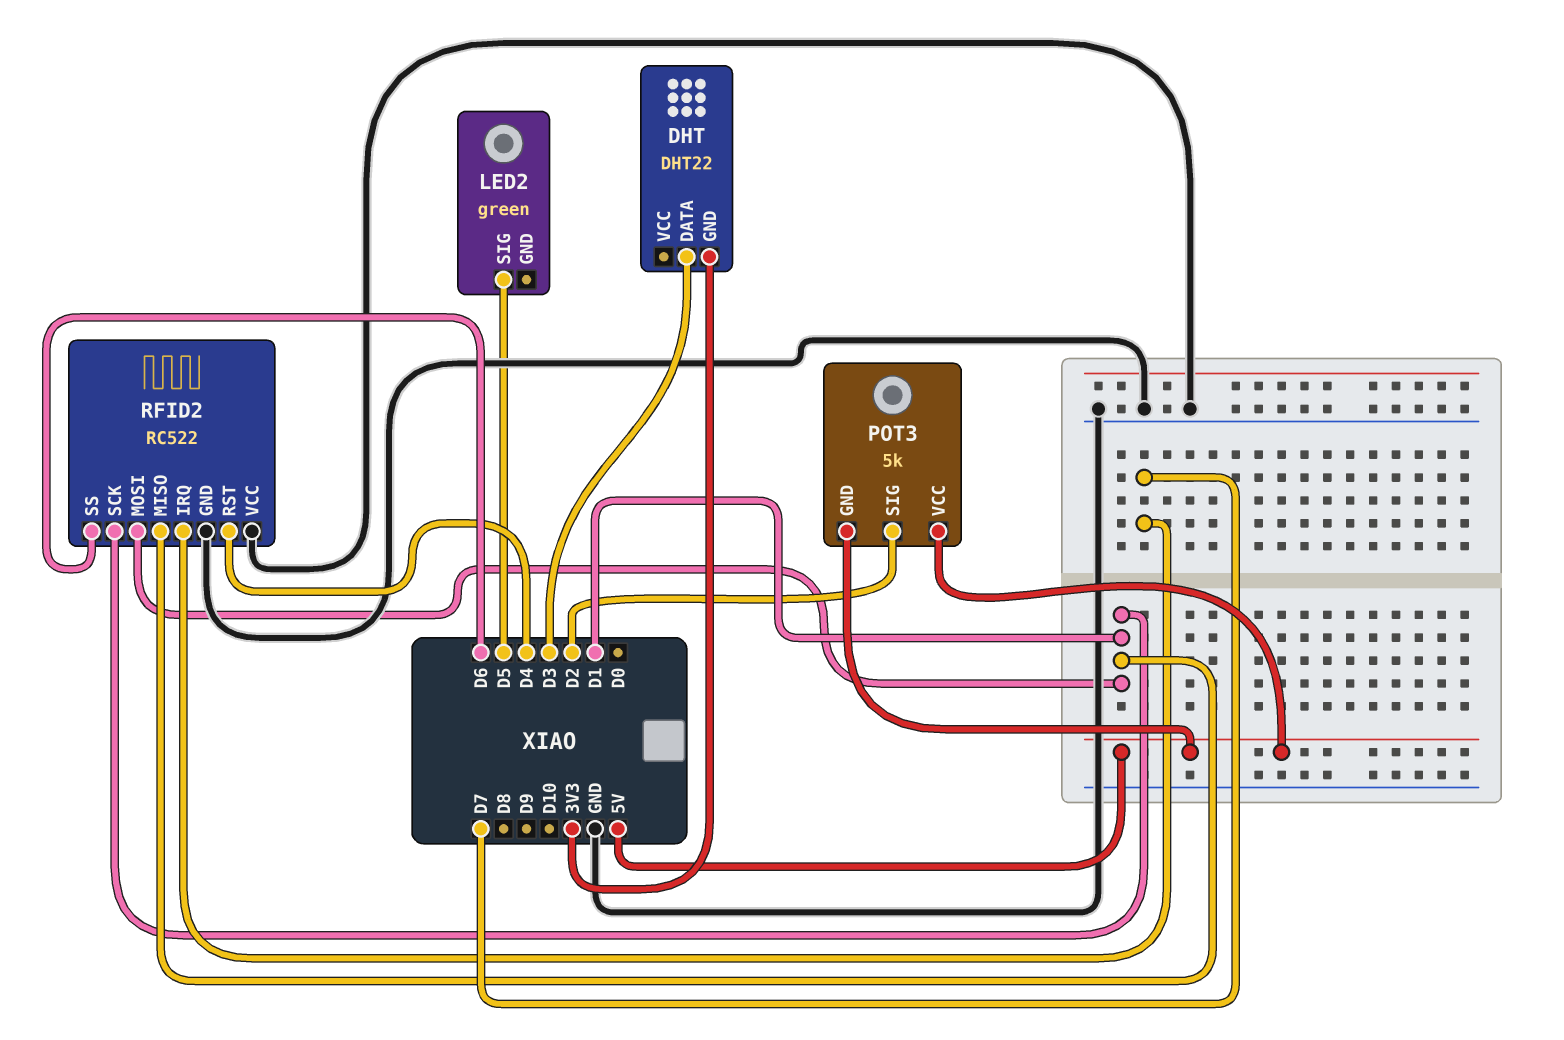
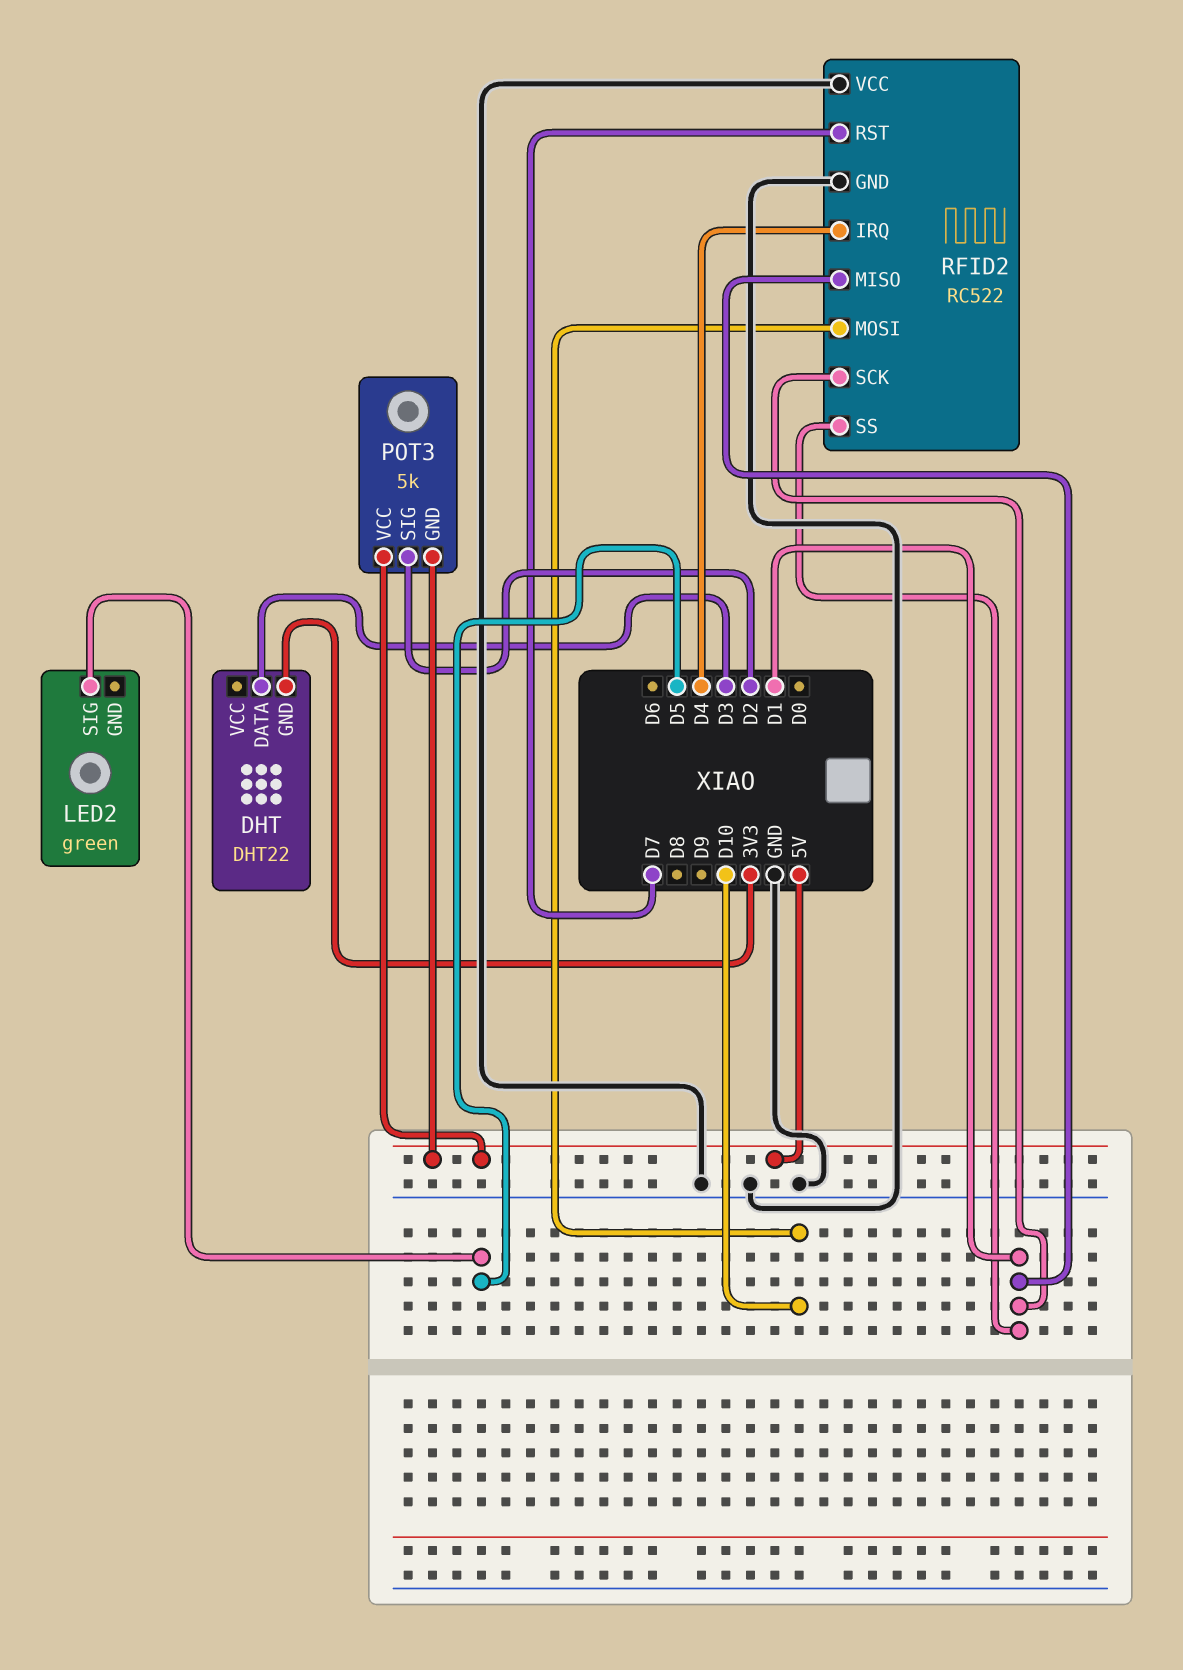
RFID2 pin IRQ: D7 -> D4
RFID2 pin MOSI: D1 -> D10
RFID2 pin RST: D4 -> D7
RFID2 pin SS: D6 -> D1

